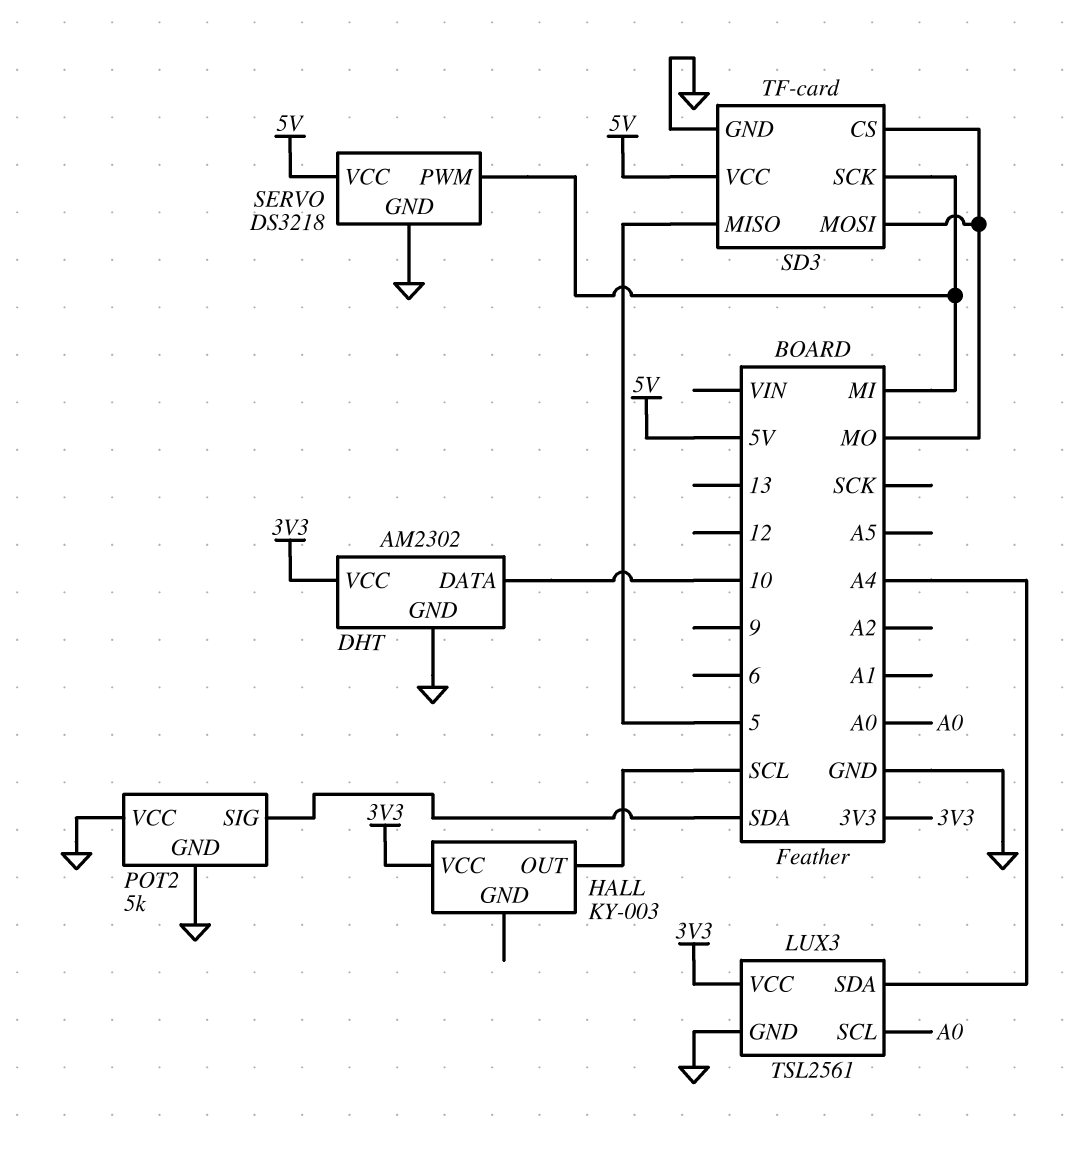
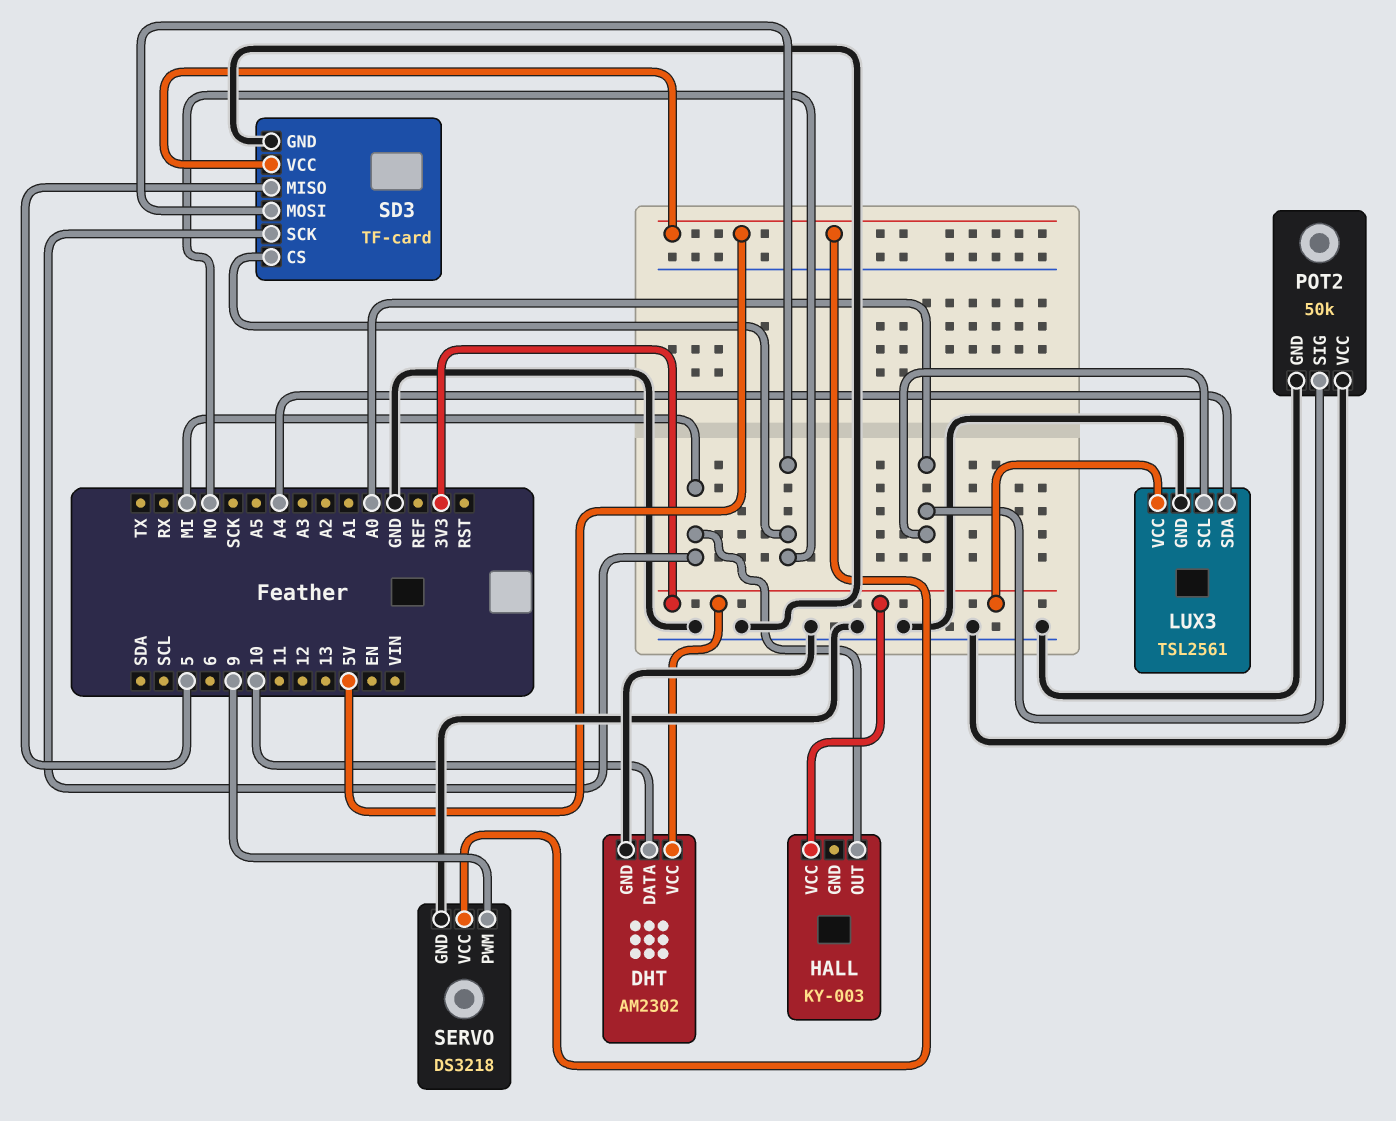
HALL pin OUT: SCL -> MI
POT2: 5k -> 50k
POT2 pin SIG: SDA -> A0
SERVO pin PWM: MI -> 9

